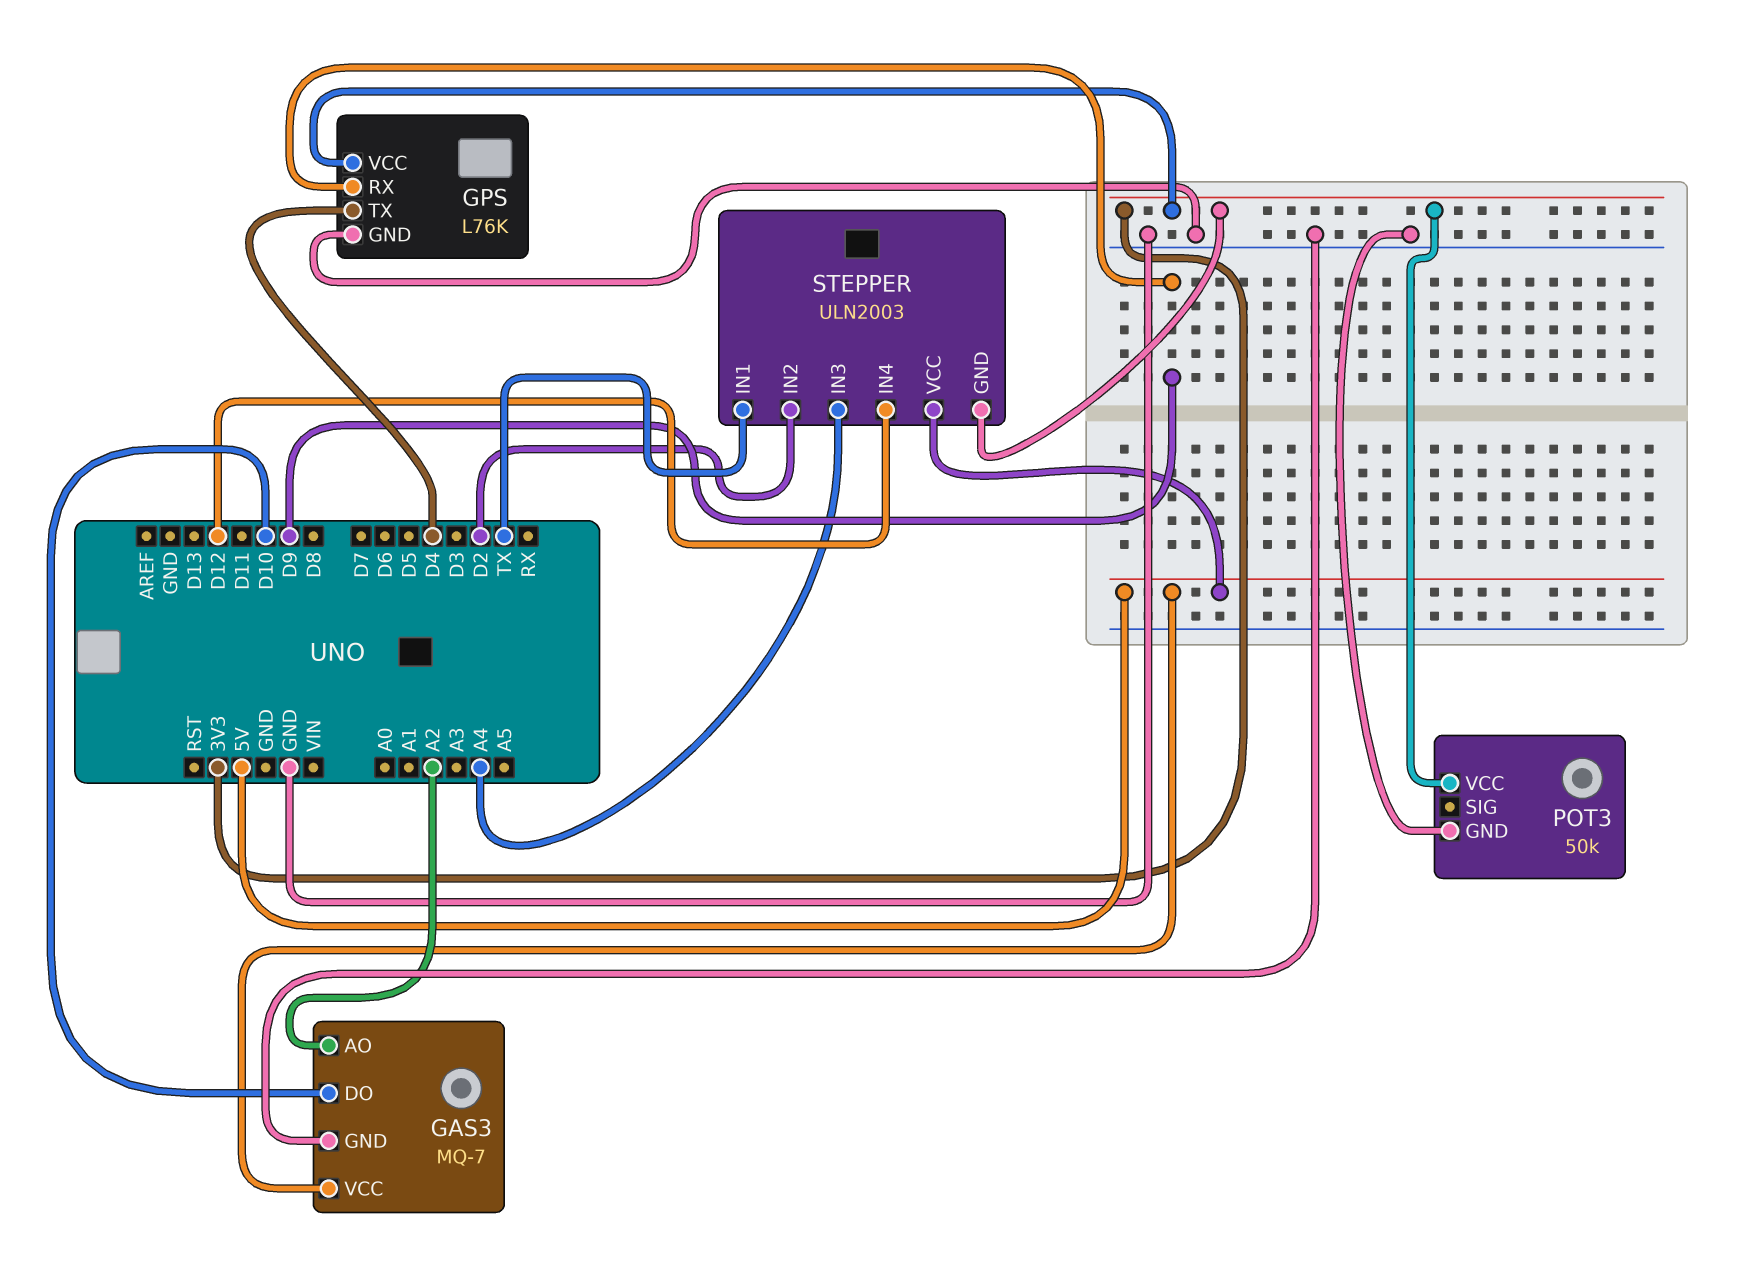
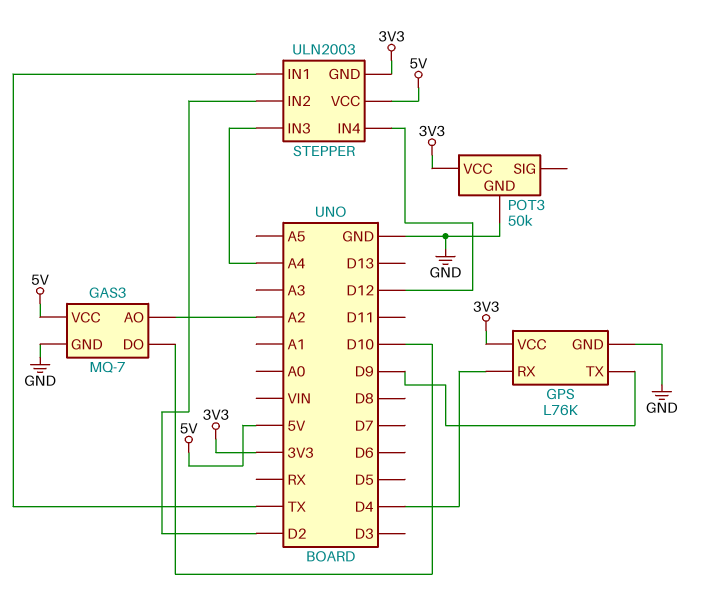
GPS pin RX: D9 -> D4
GPS pin TX: D4 -> D9

